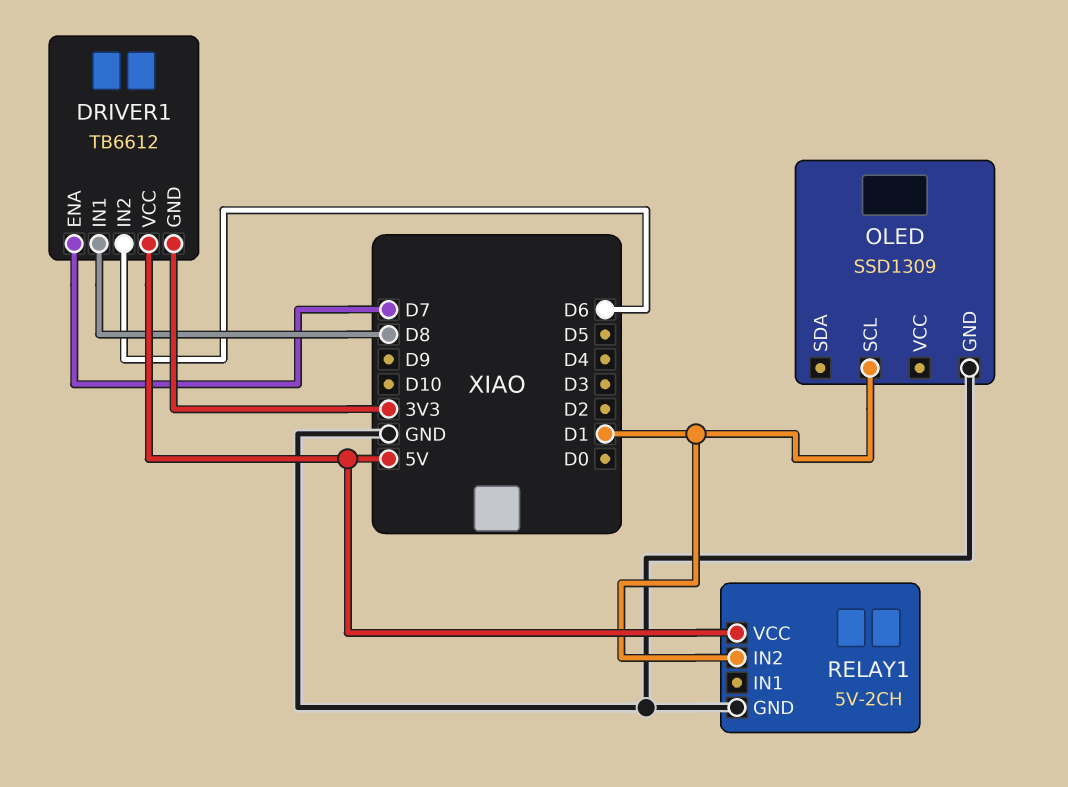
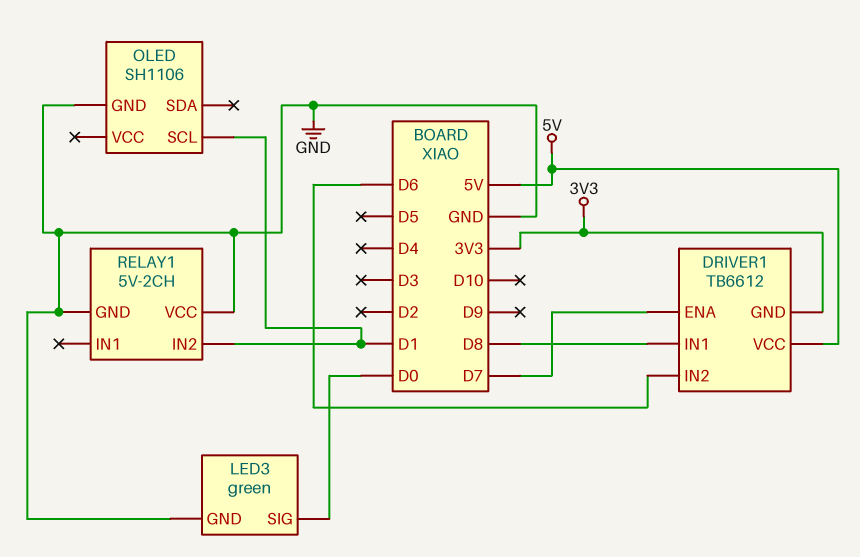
LED3: none -> green
LED3 pin GND: none -> GND
LED3 pin SIG: none -> D0
OLED: SSD1309 -> SH1106
RELAY1 pin VCC: 5V -> GND

